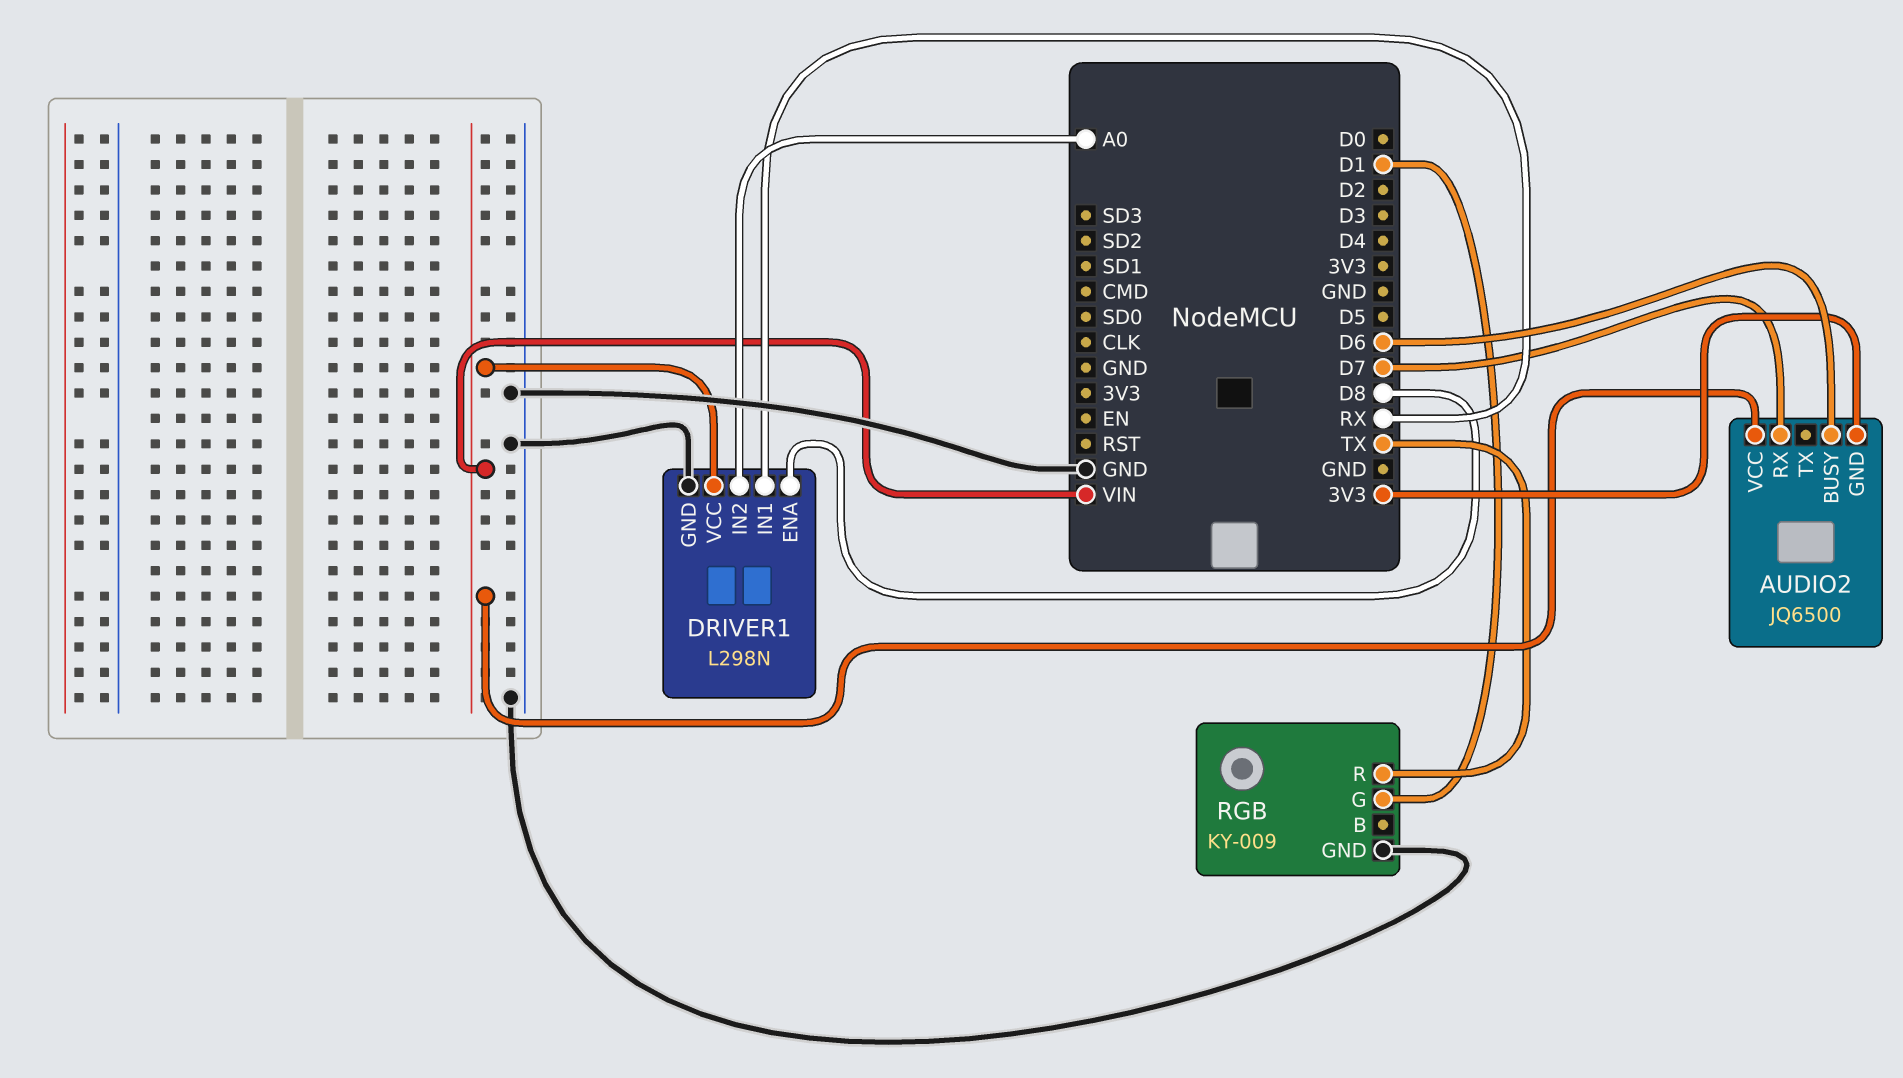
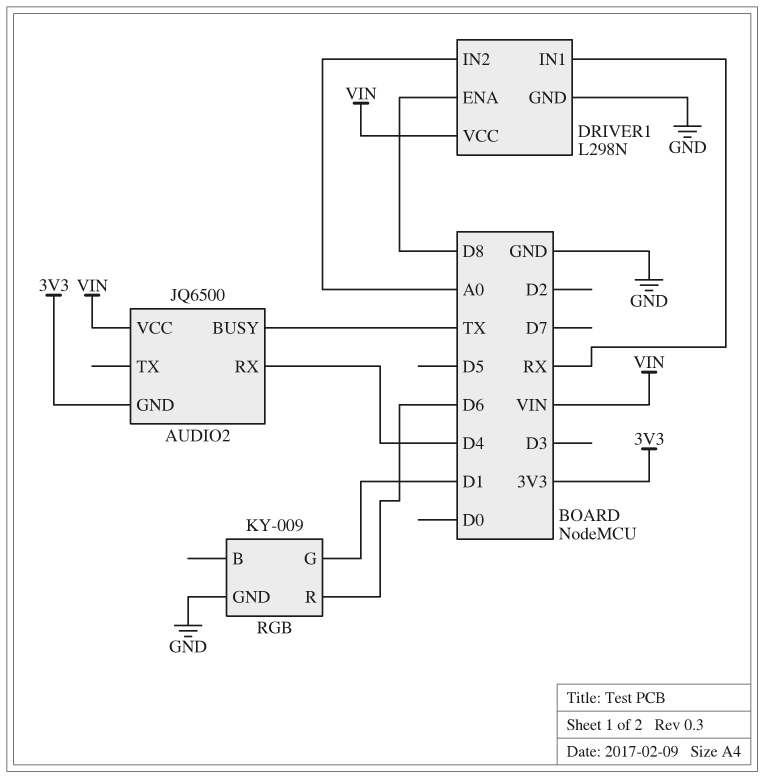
AUDIO2 pin BUSY: D6 -> TX
AUDIO2 pin RX: D7 -> D4
RGB pin R: TX -> D6

